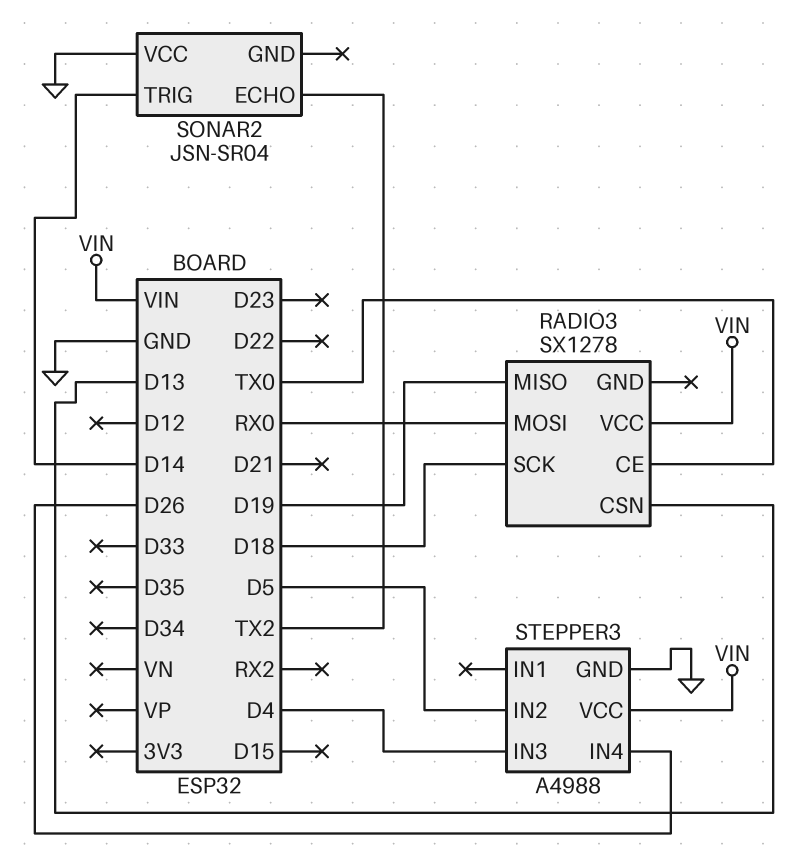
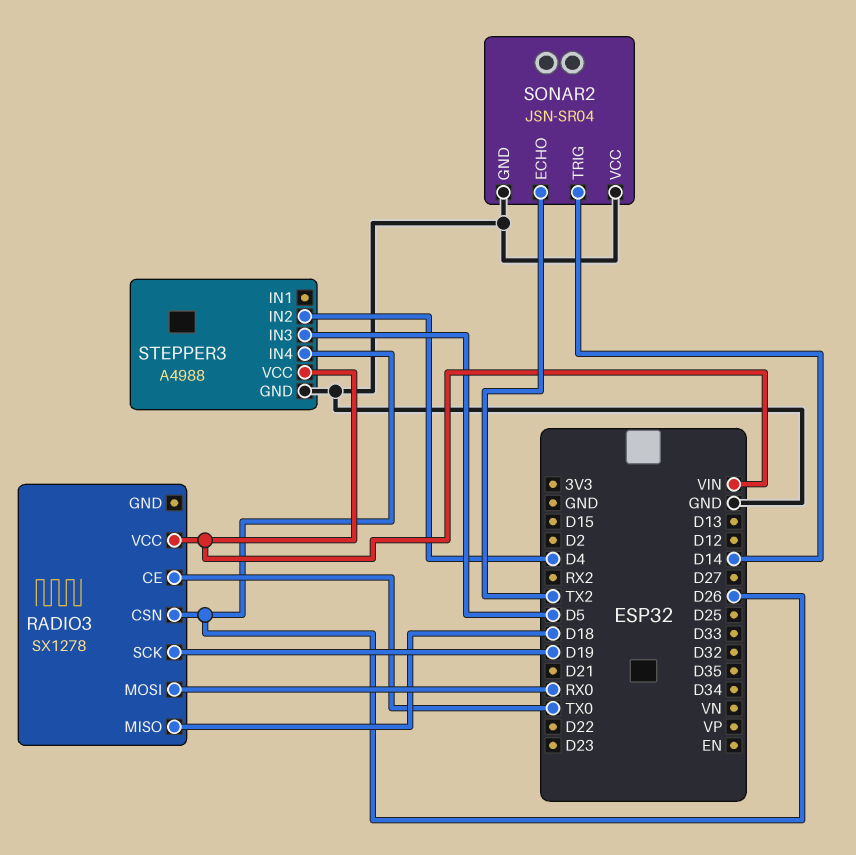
RADIO3 pin CSN: D13 -> D26
RADIO3 pin MISO: D19 -> D18
RADIO3 pin SCK: D18 -> D19
SONAR2 pin GND: none -> GND
STEPPER3 pin IN2: D5 -> D4
STEPPER3 pin IN3: D4 -> D5

